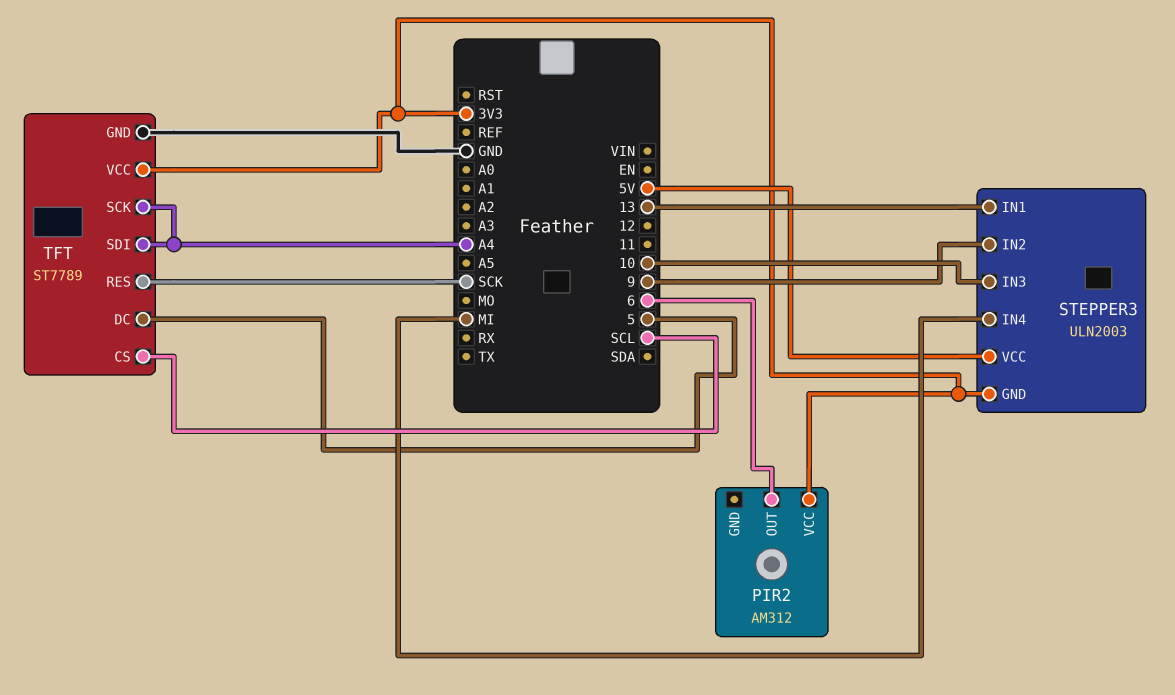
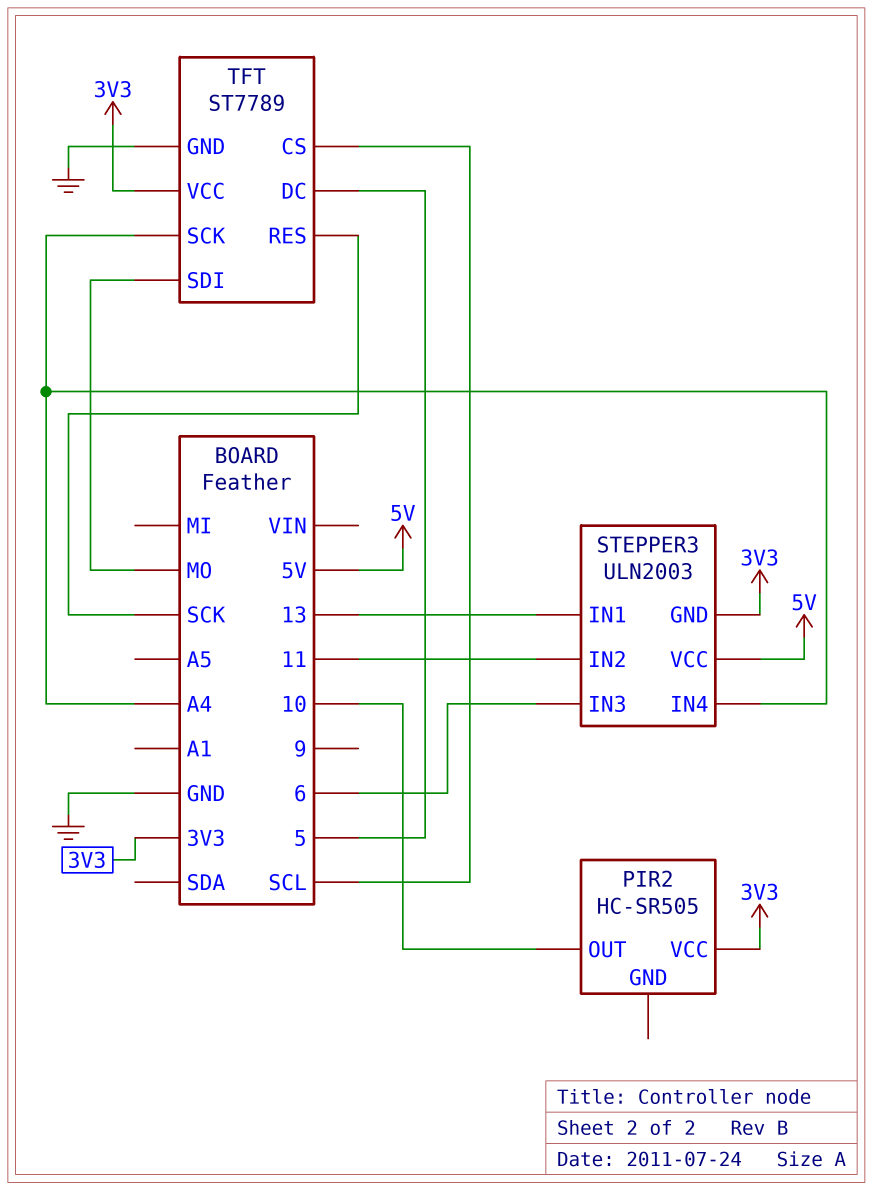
PIR2: AM312 -> HC-SR505
PIR2 pin OUT: 6 -> 10
STEPPER3 pin IN2: 9 -> 11
STEPPER3 pin IN3: 10 -> 6
STEPPER3 pin IN4: MI -> A4
TFT pin SDI: A4 -> MO

